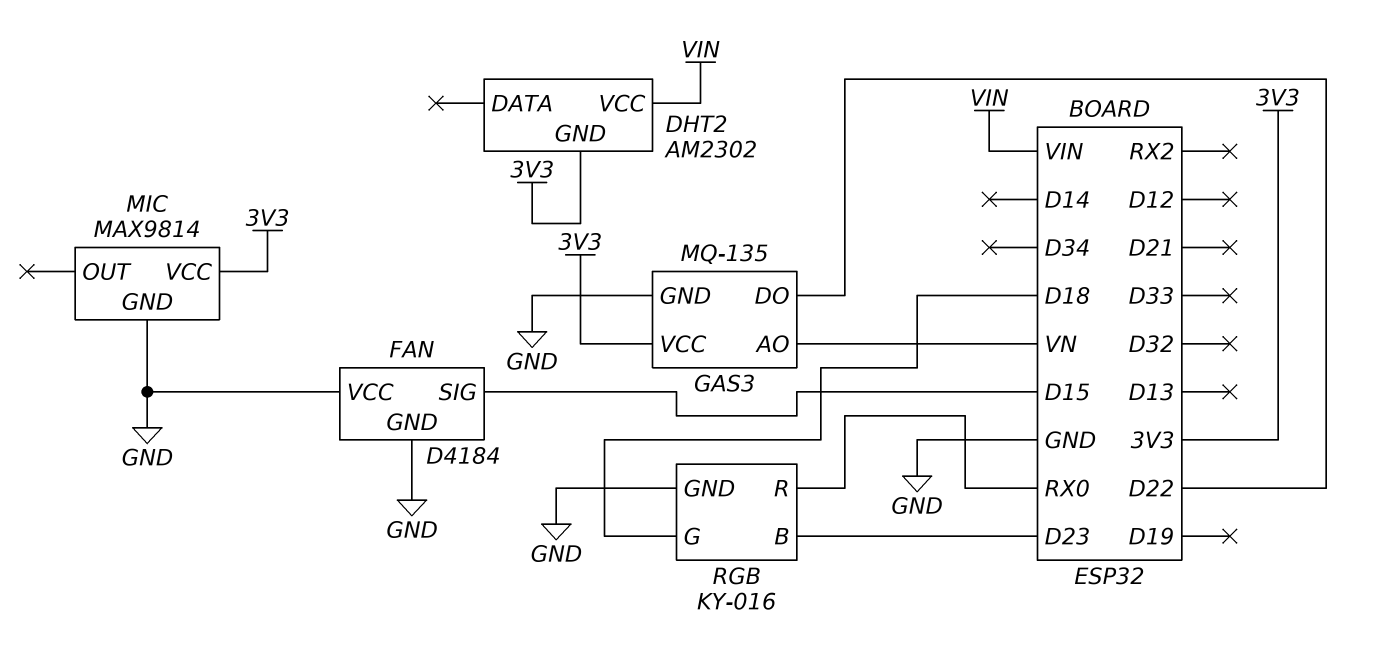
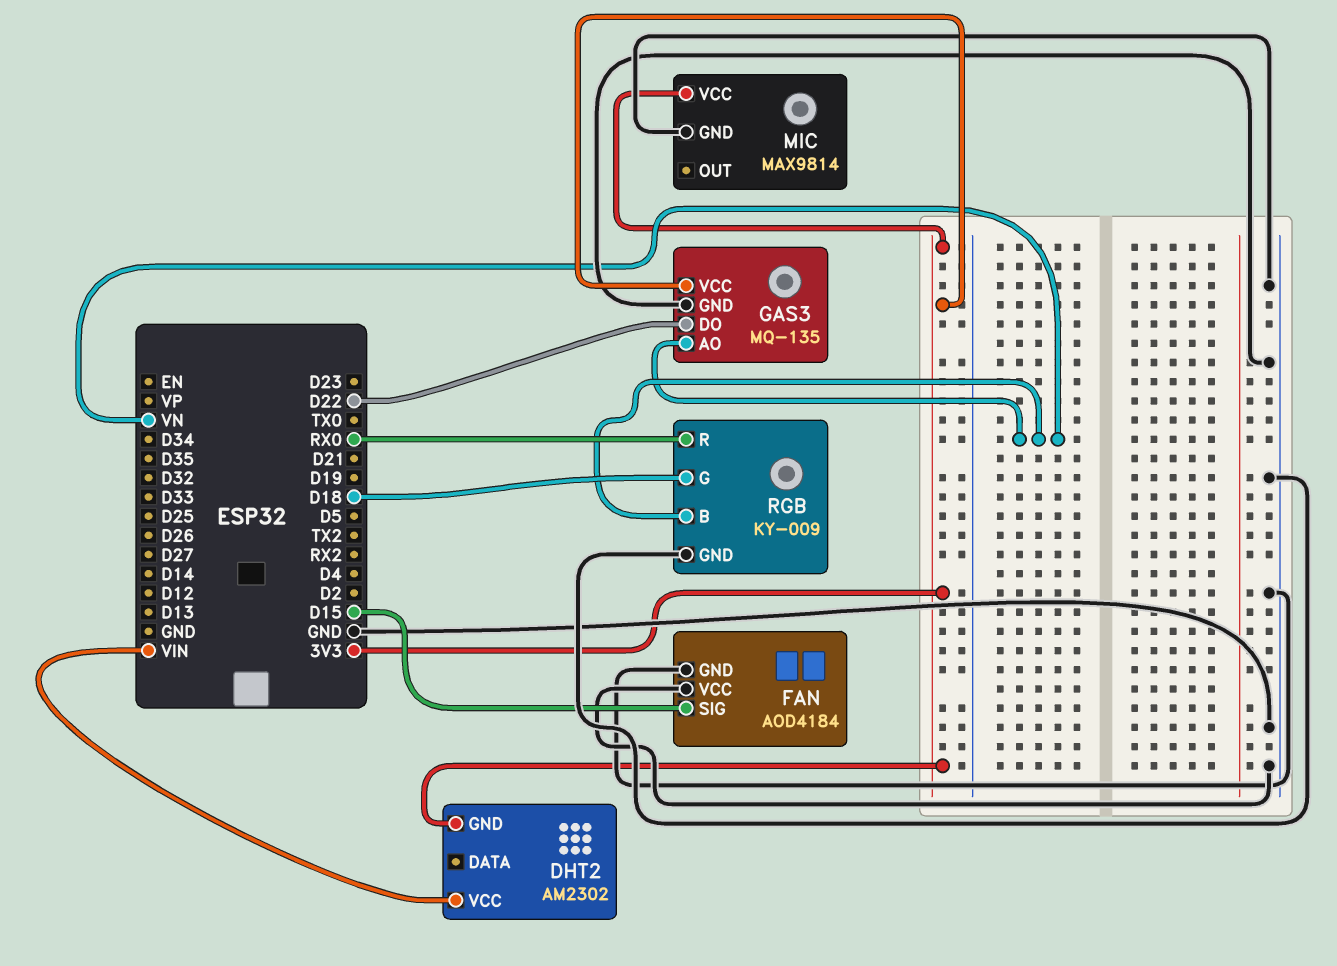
FAN: D4184 -> AOD4184
RGB: KY-016 -> KY-009
RGB pin B: D23 -> VN

